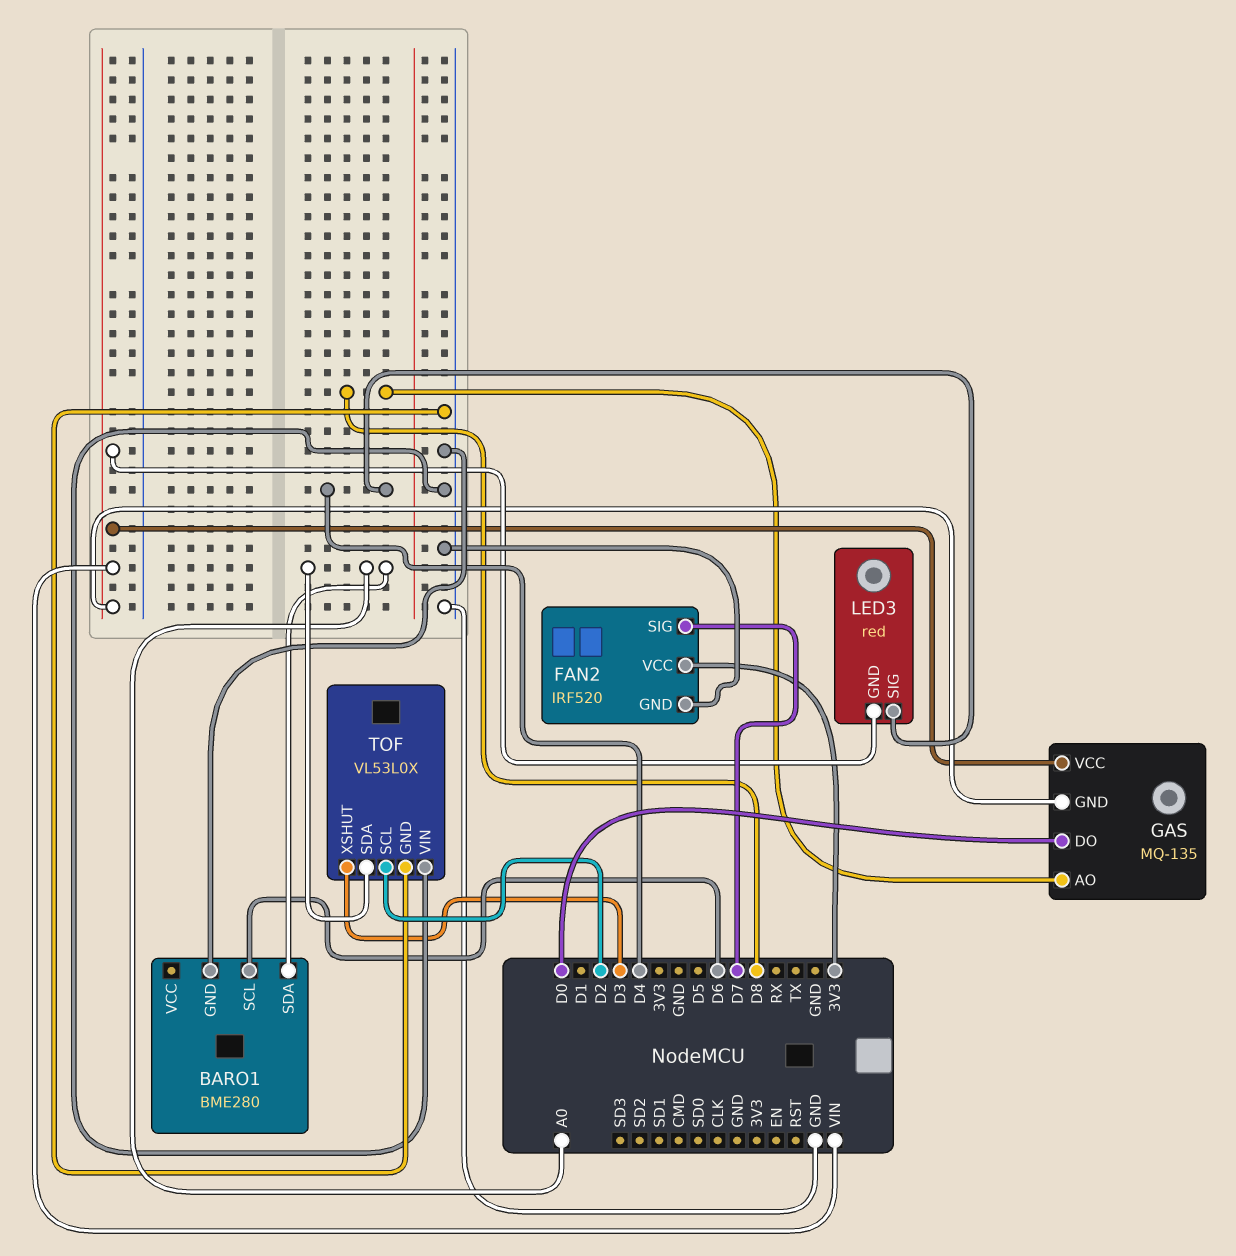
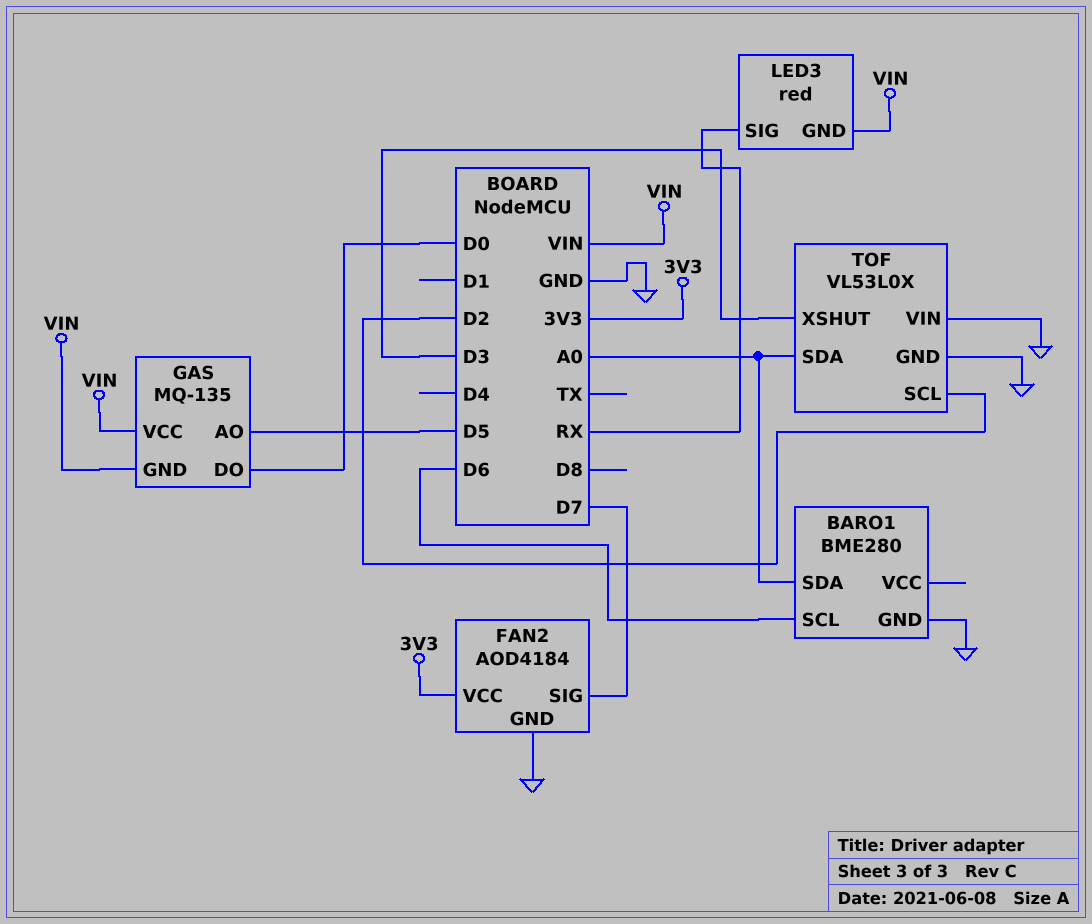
FAN2: IRF520 -> AOD4184
GAS pin AO: D8 -> D5
LED3 pin SIG: D4 -> RX

